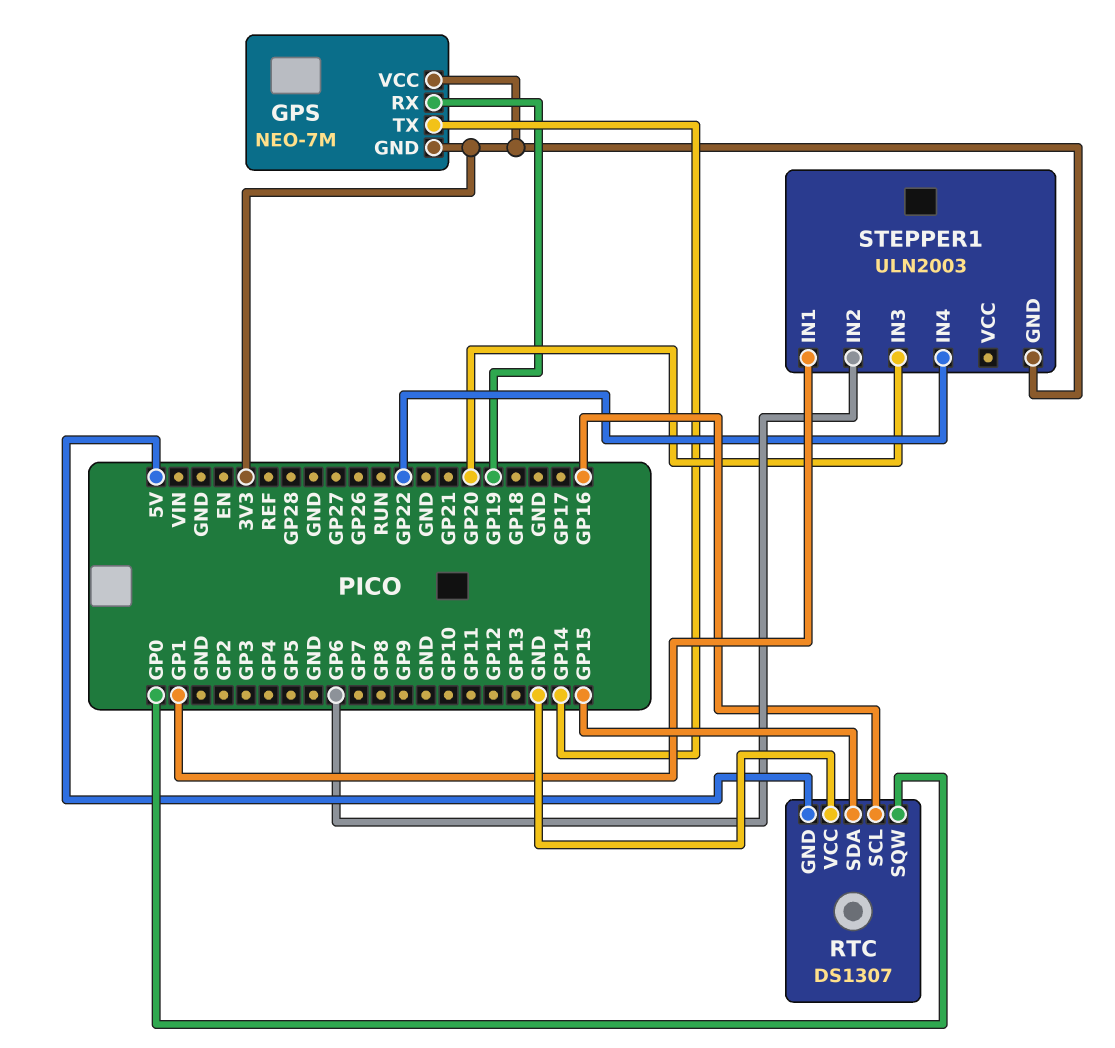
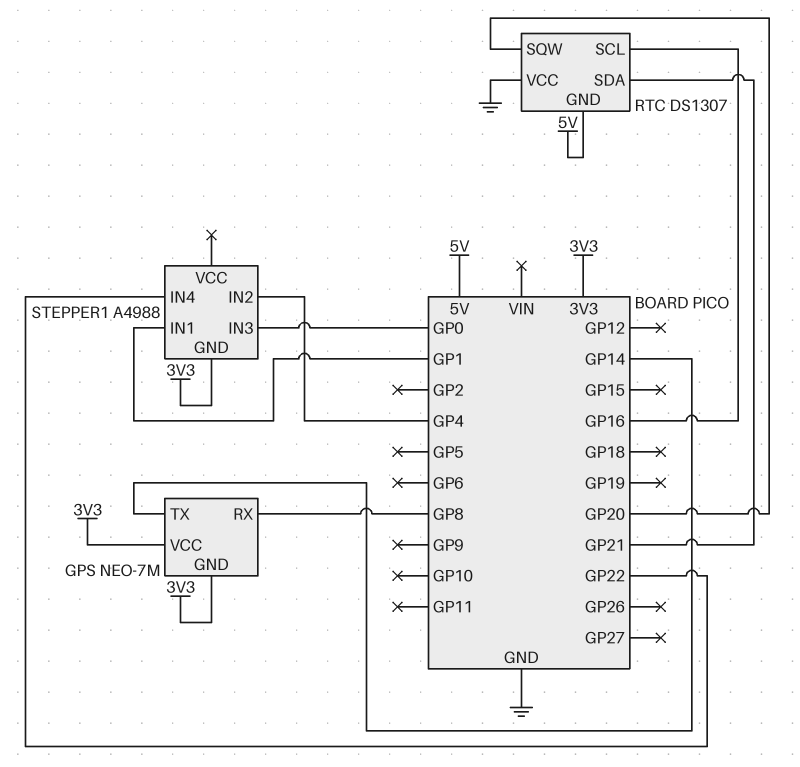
GPS pin RX: GP19 -> GP8
RTC pin SDA: GP15 -> GP21
RTC pin SQW: GP0 -> GP20
STEPPER1: ULN2003 -> A4988
STEPPER1 pin IN2: GP6 -> GP4
STEPPER1 pin IN3: GP20 -> GP0

